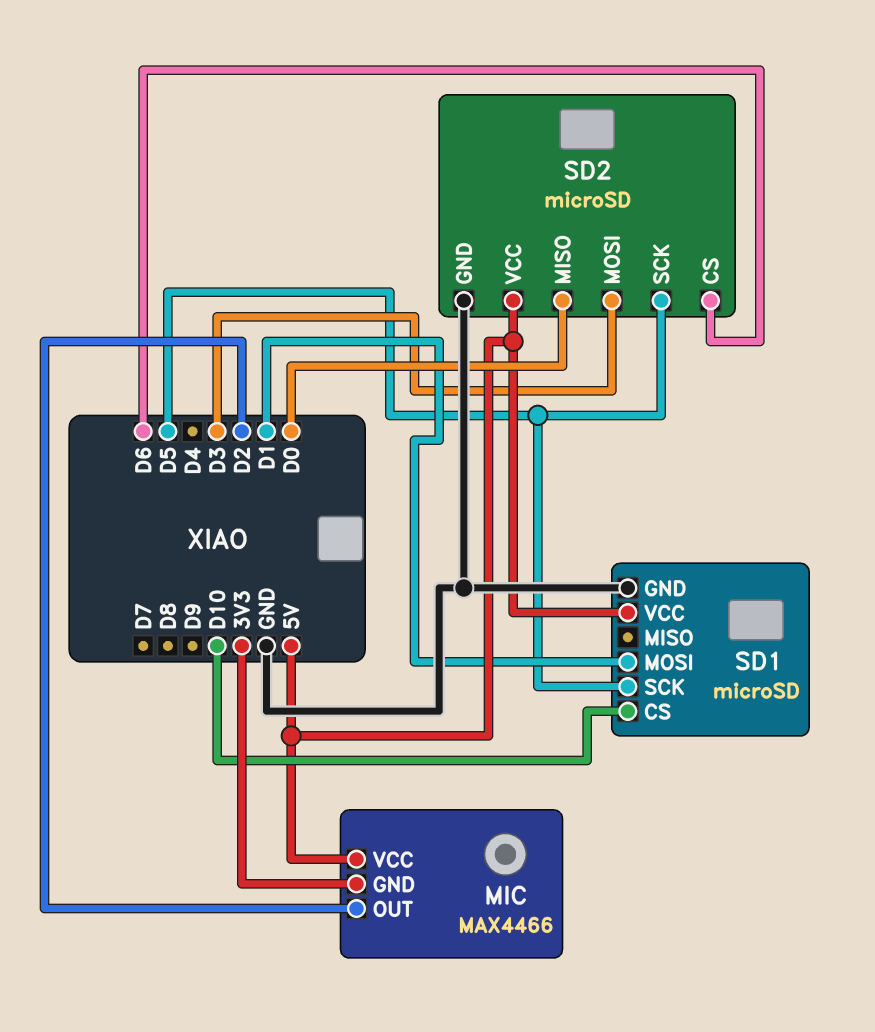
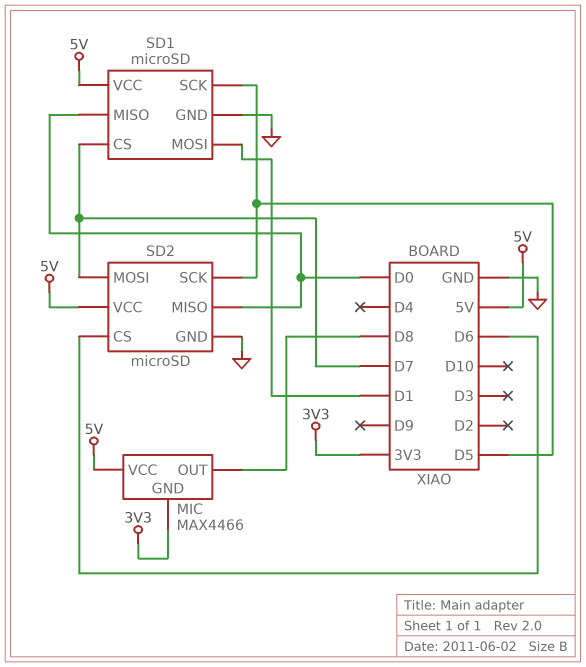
MIC pin OUT: D2 -> D8
SD1 pin CS: D10 -> D7
SD1 pin MISO: none -> D0
SD2 pin MOSI: D3 -> D7

